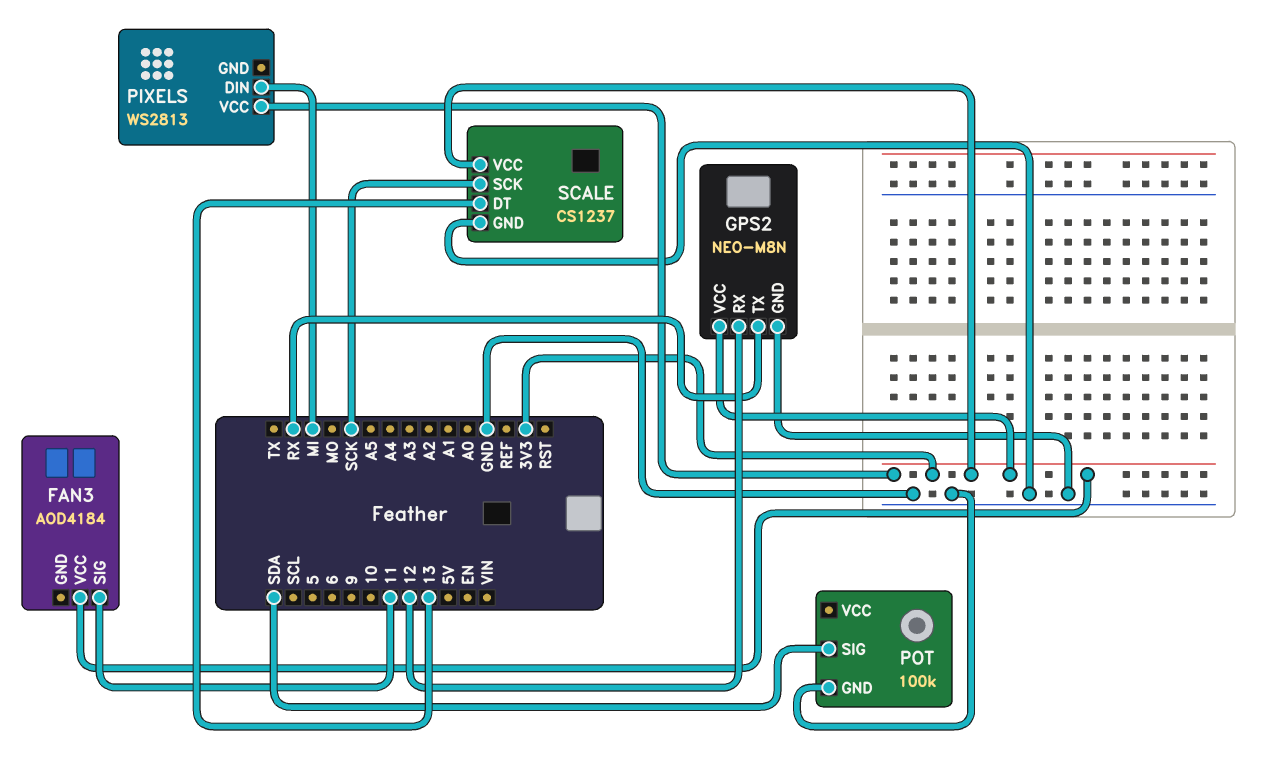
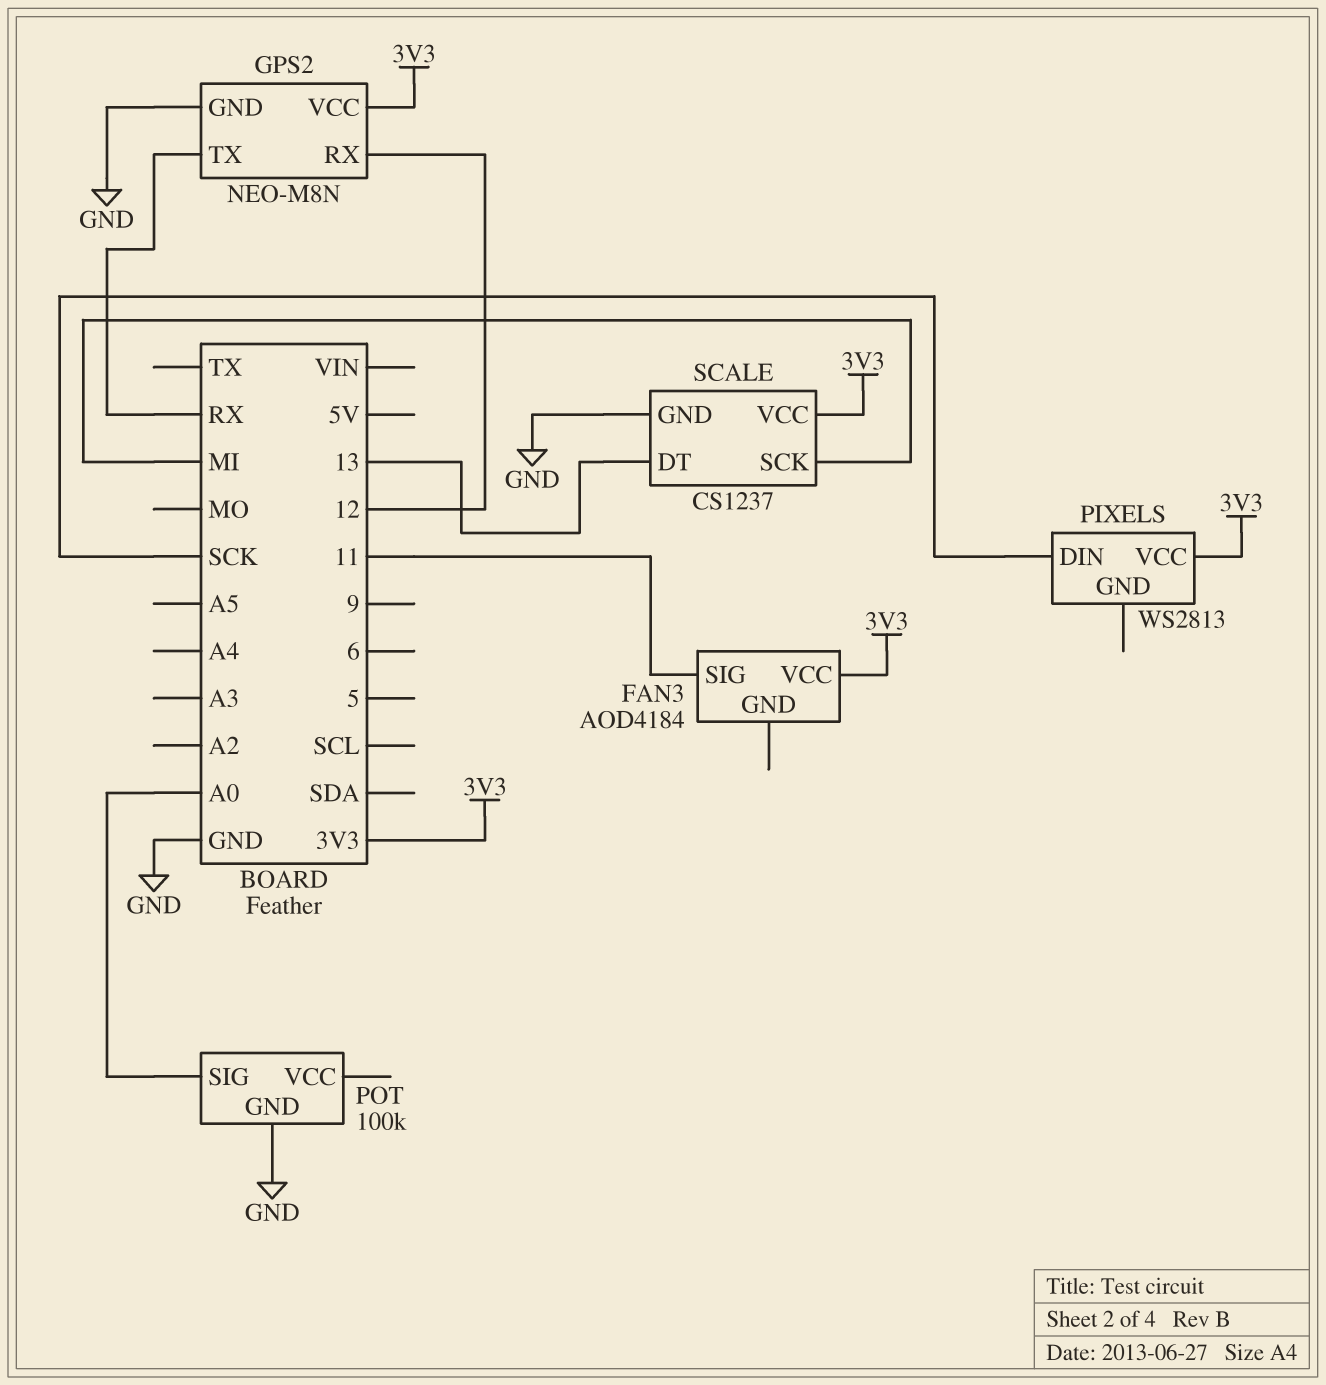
PIXELS pin DIN: MI -> SCK
POT pin SIG: SDA -> A0
SCALE pin SCK: SCK -> MI

